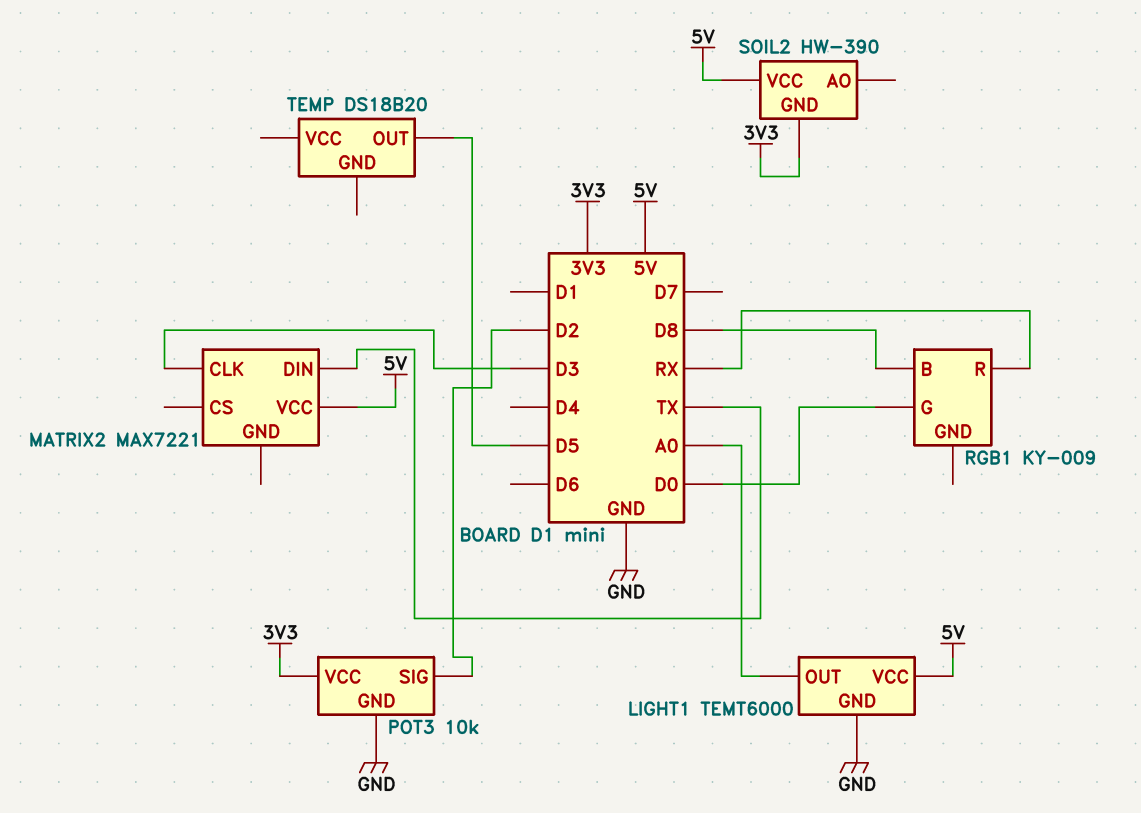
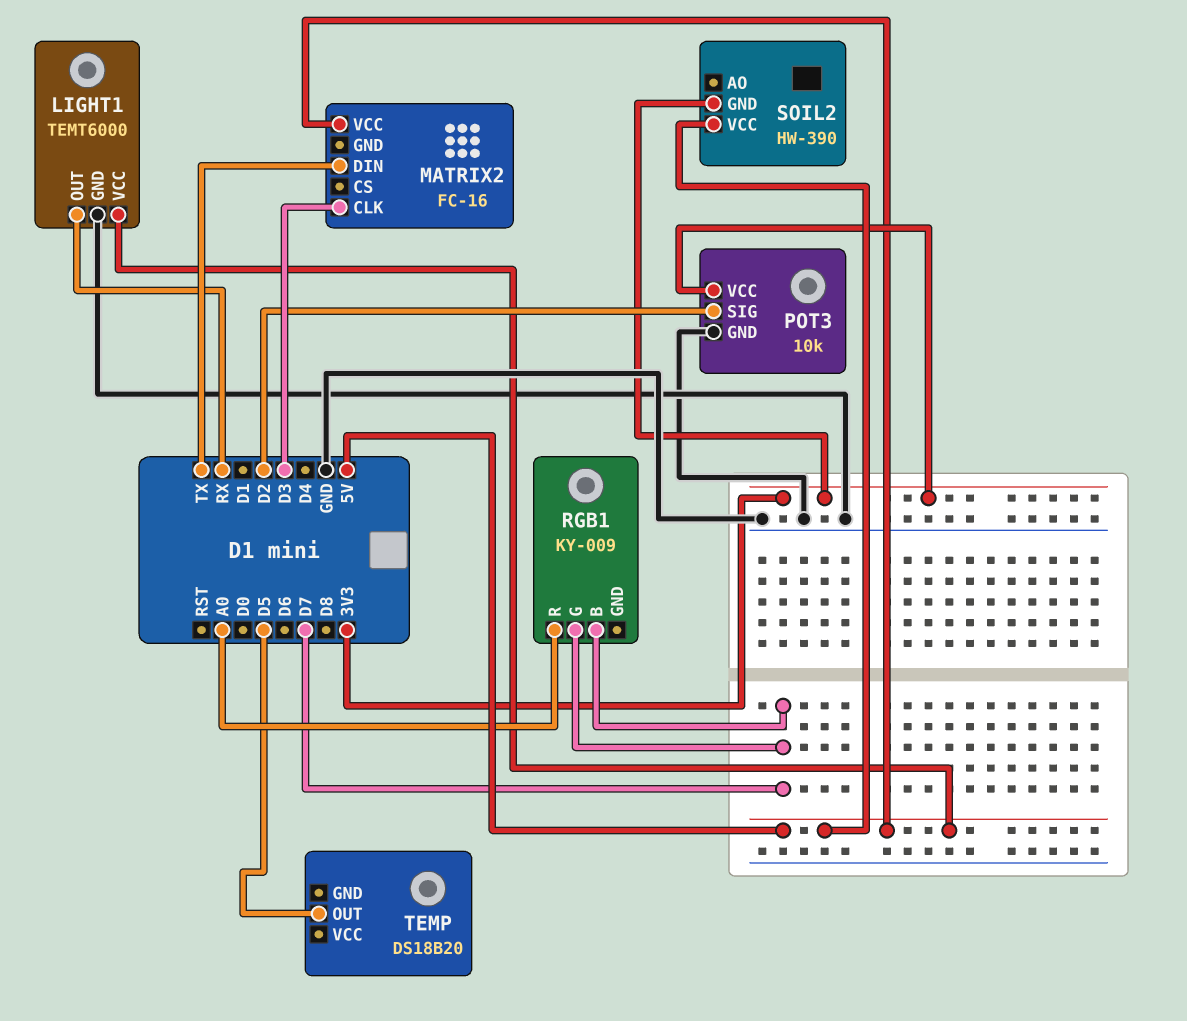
LIGHT1 pin OUT: A0 -> RX
MATRIX2: MAX7221 -> FC-16
RGB1 pin B: D8 -> D7
RGB1 pin G: D0 -> D7
RGB1 pin R: RX -> A0

